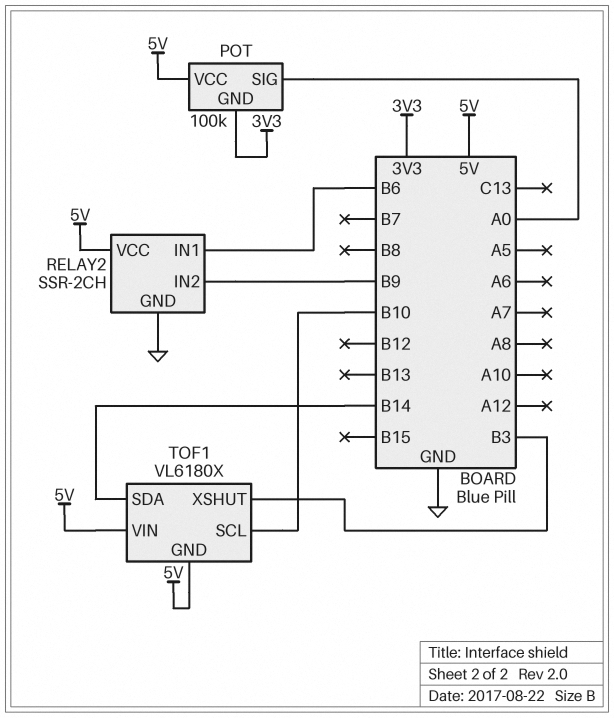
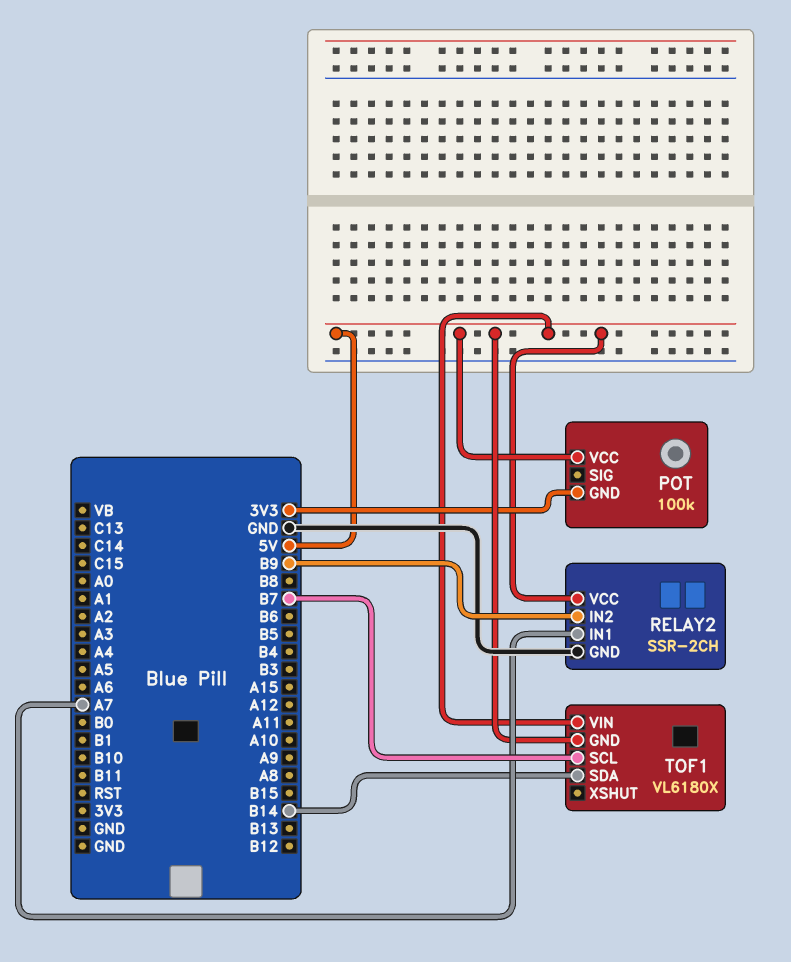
POT pin SIG: A0 -> none
RELAY2 pin IN1: B6 -> A7
TOF1 pin SCL: B10 -> B7
TOF1 pin XSHUT: B3 -> none

